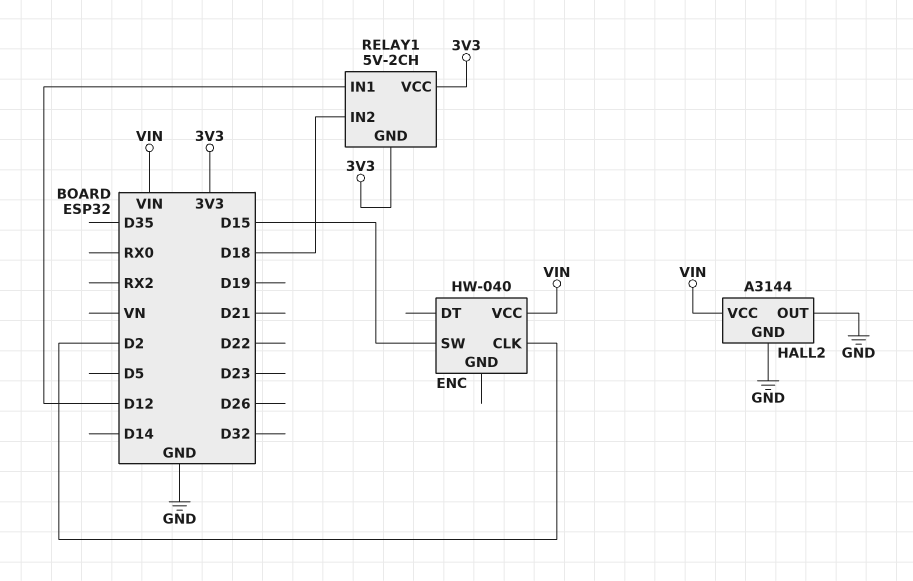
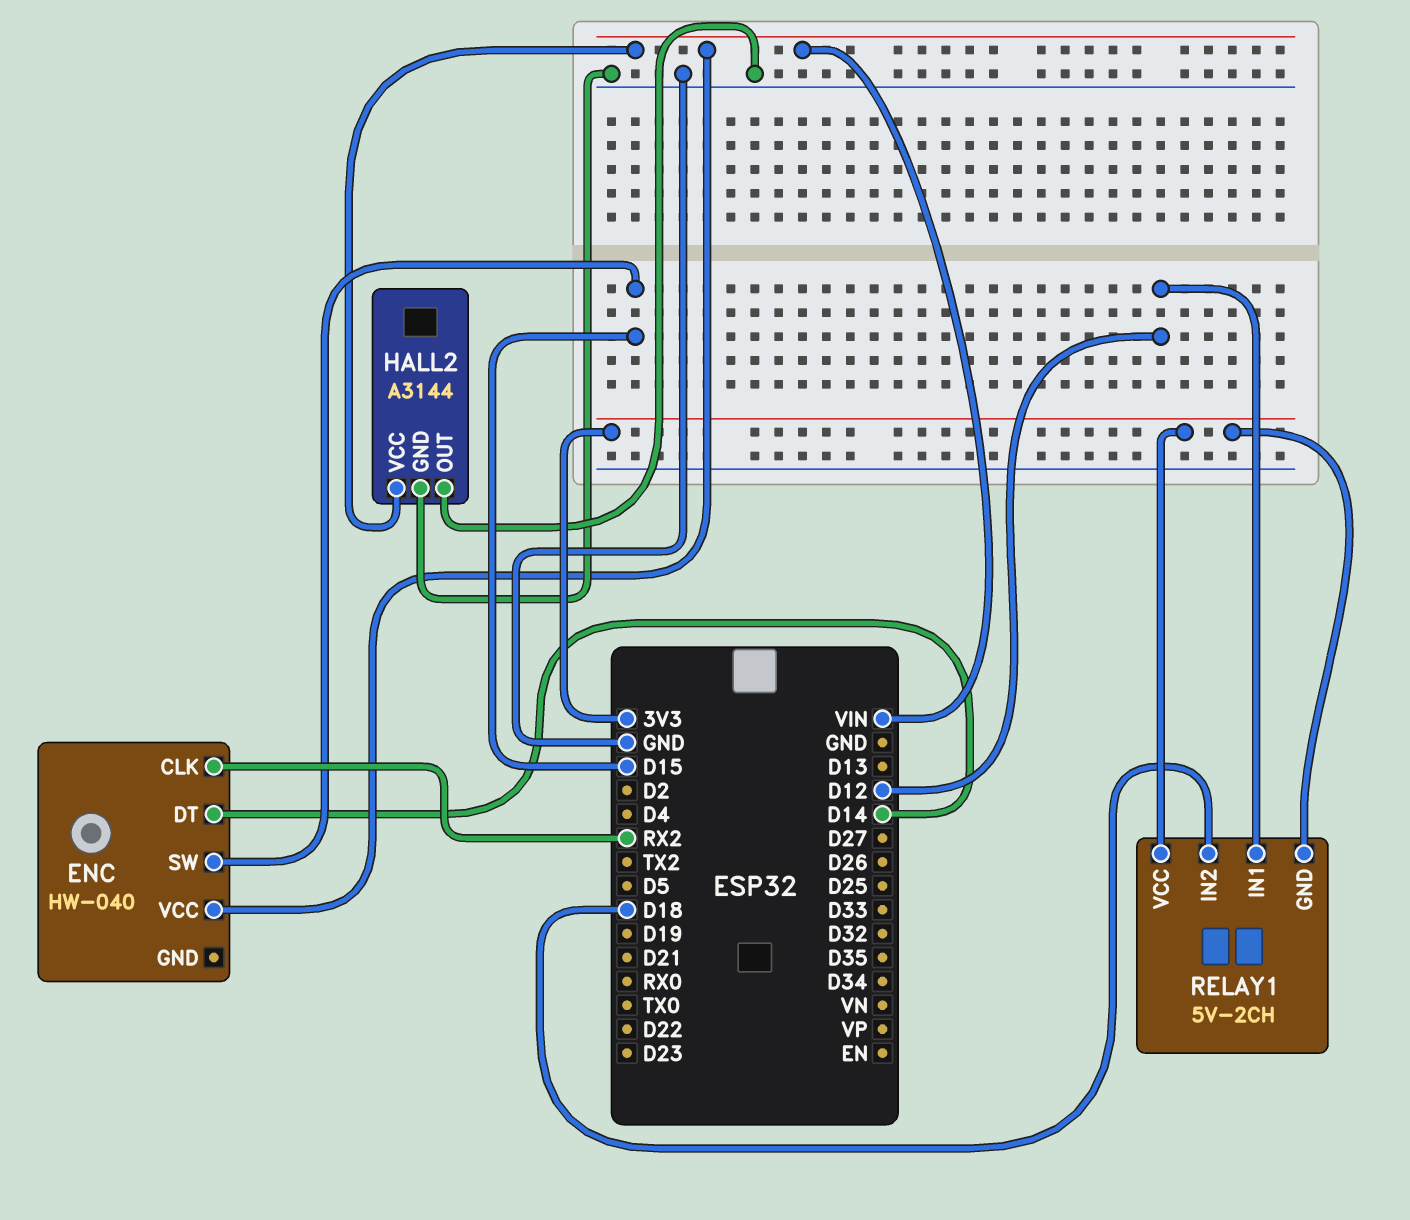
ENC pin CLK: D2 -> RX2
ENC pin DT: none -> D14

